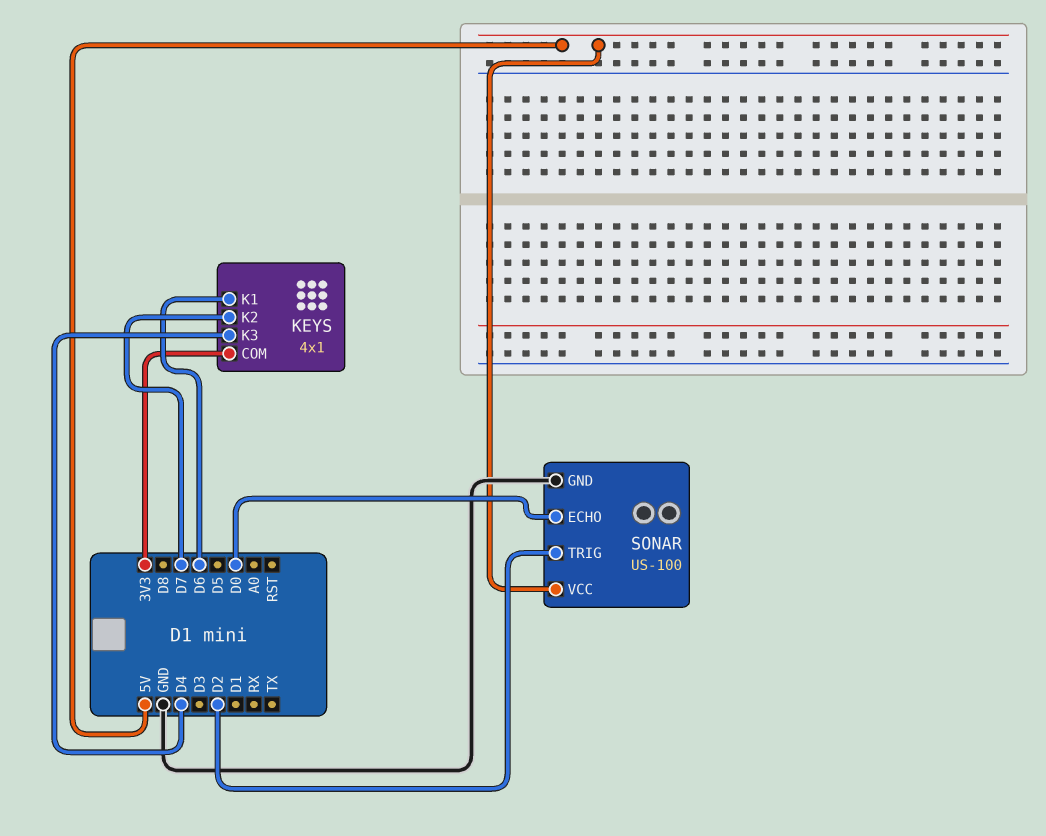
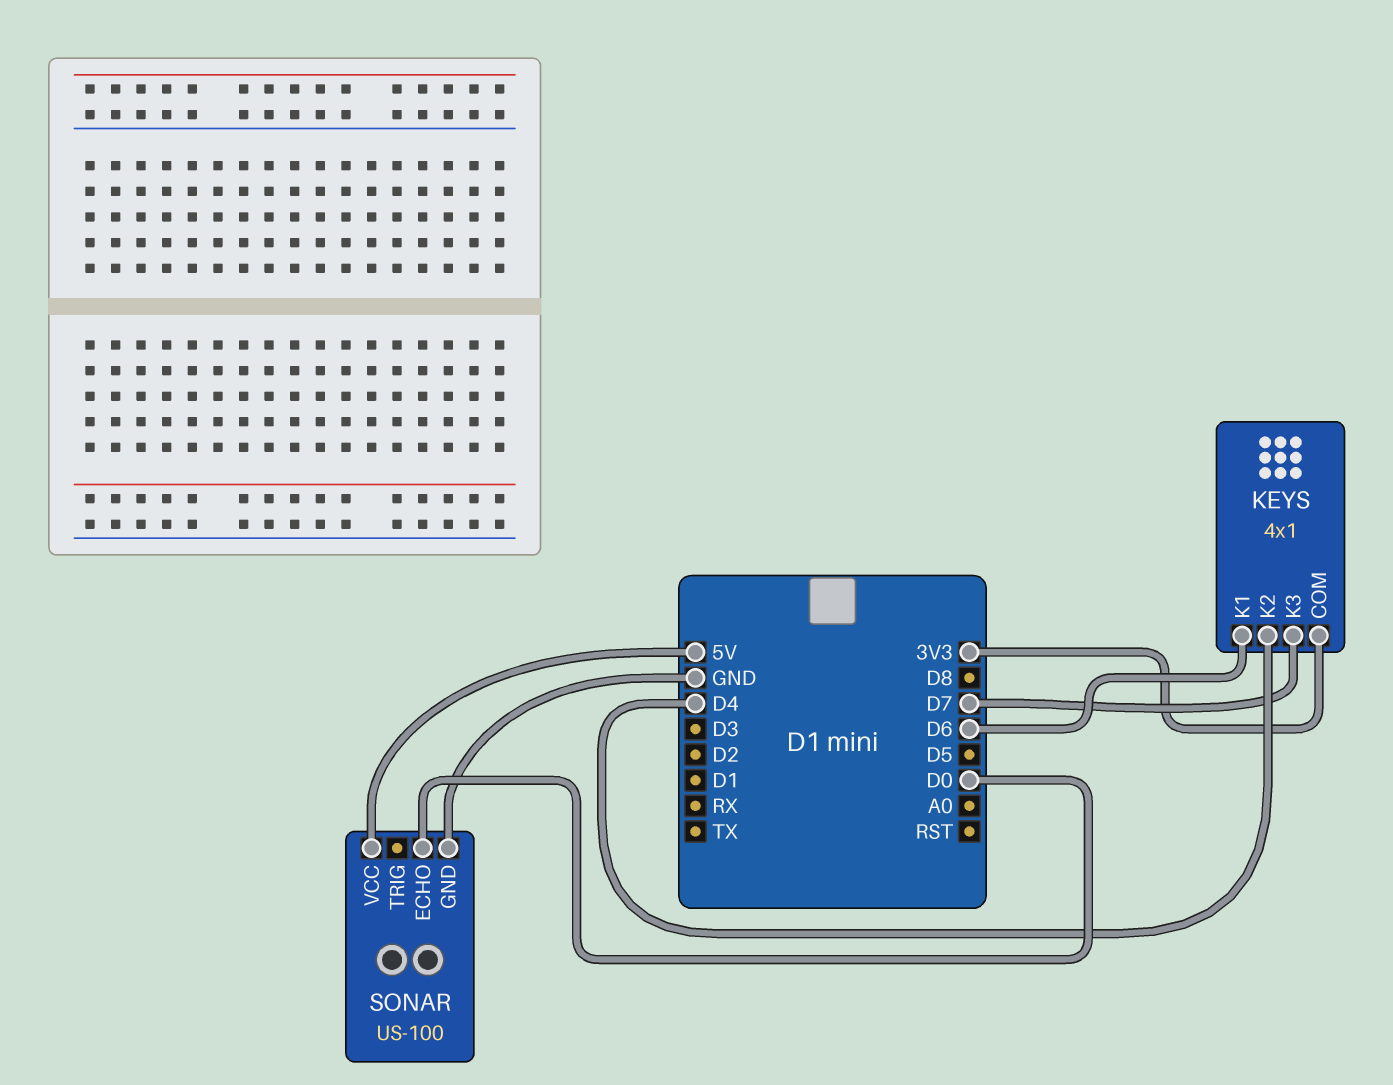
KEYS pin K2: D7 -> D4
KEYS pin K3: D4 -> D7
SONAR pin TRIG: D2 -> none

